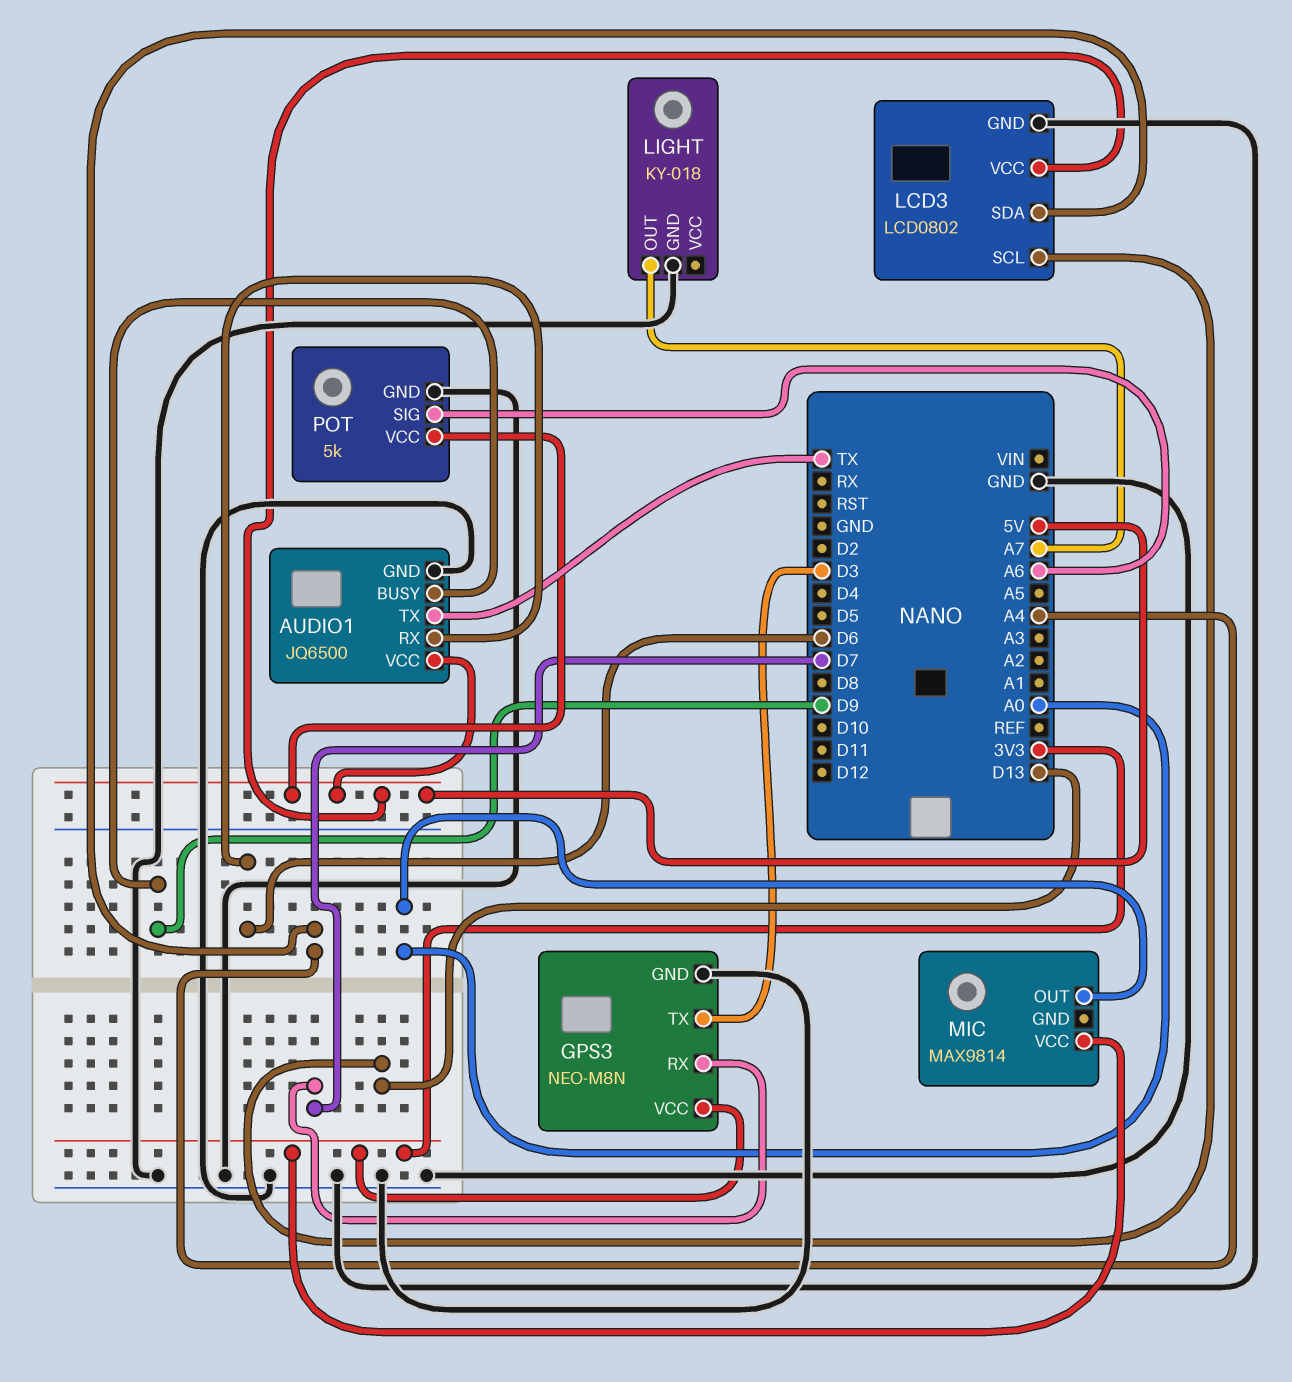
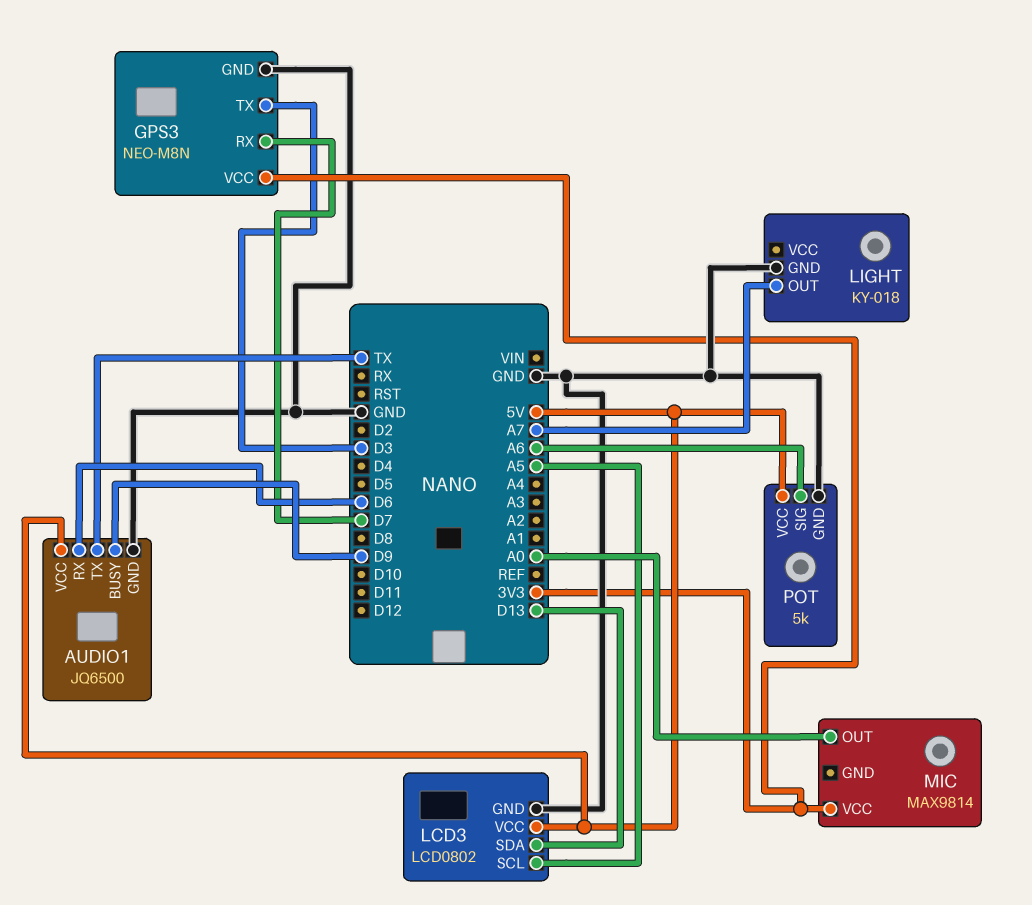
LCD3 pin SCL: D13 -> A5
LCD3 pin SDA: A4 -> D13

